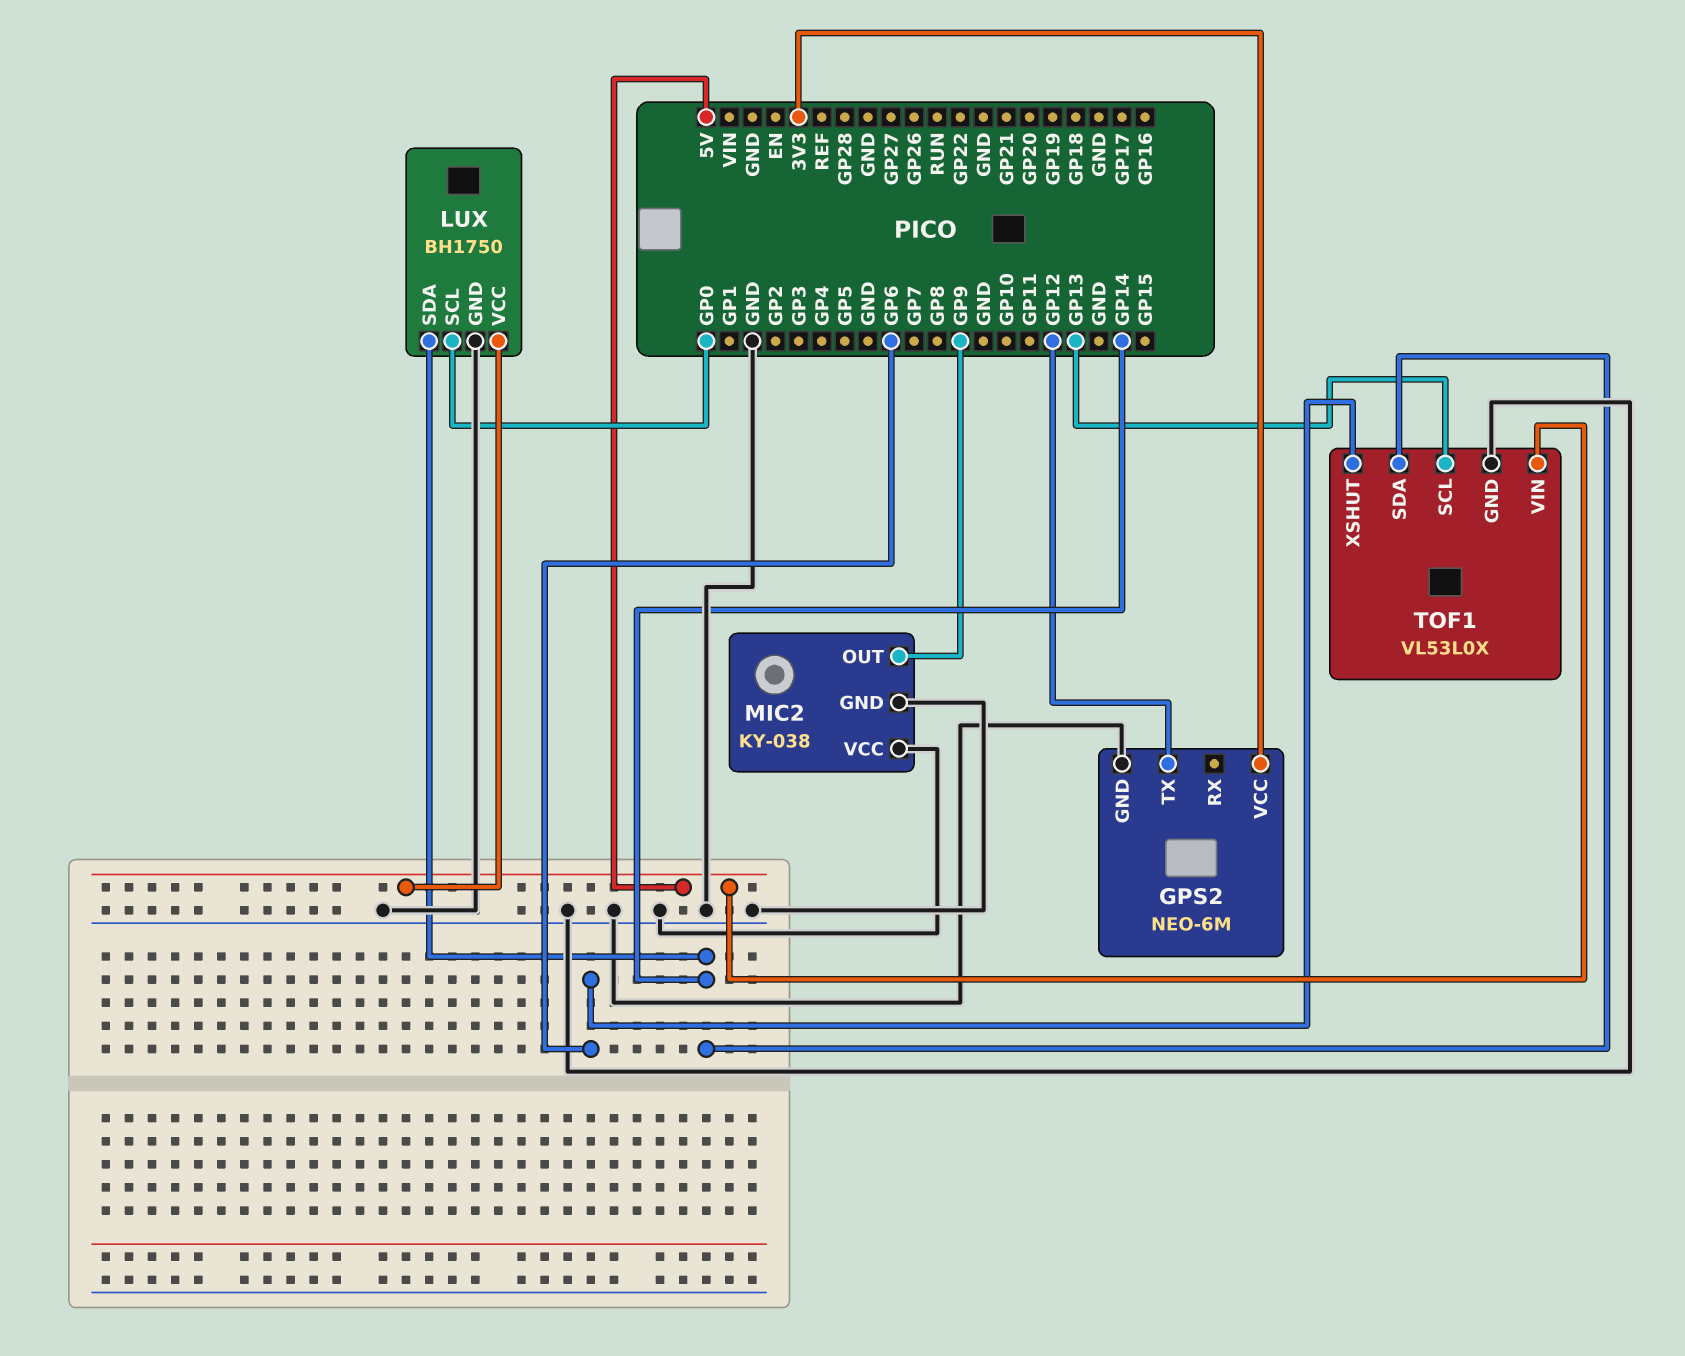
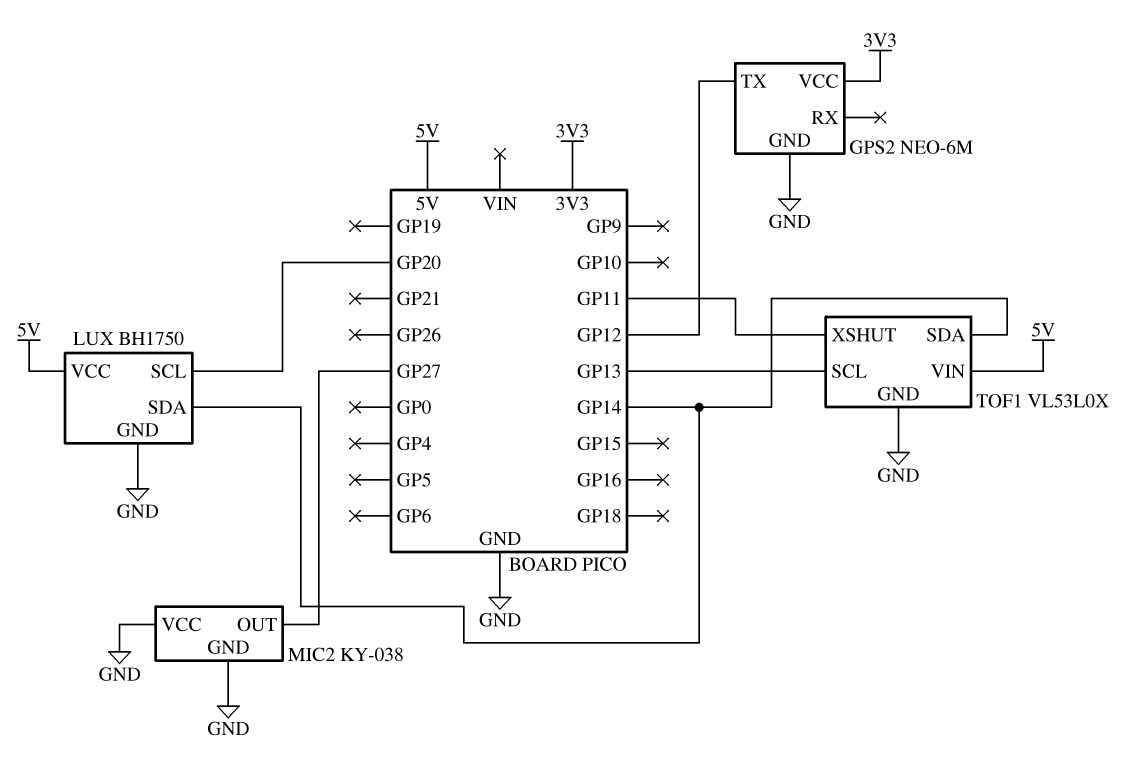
LUX pin SCL: GP0 -> GP20
MIC2 pin OUT: GP9 -> GP27
TOF1 pin XSHUT: GP6 -> GP11

